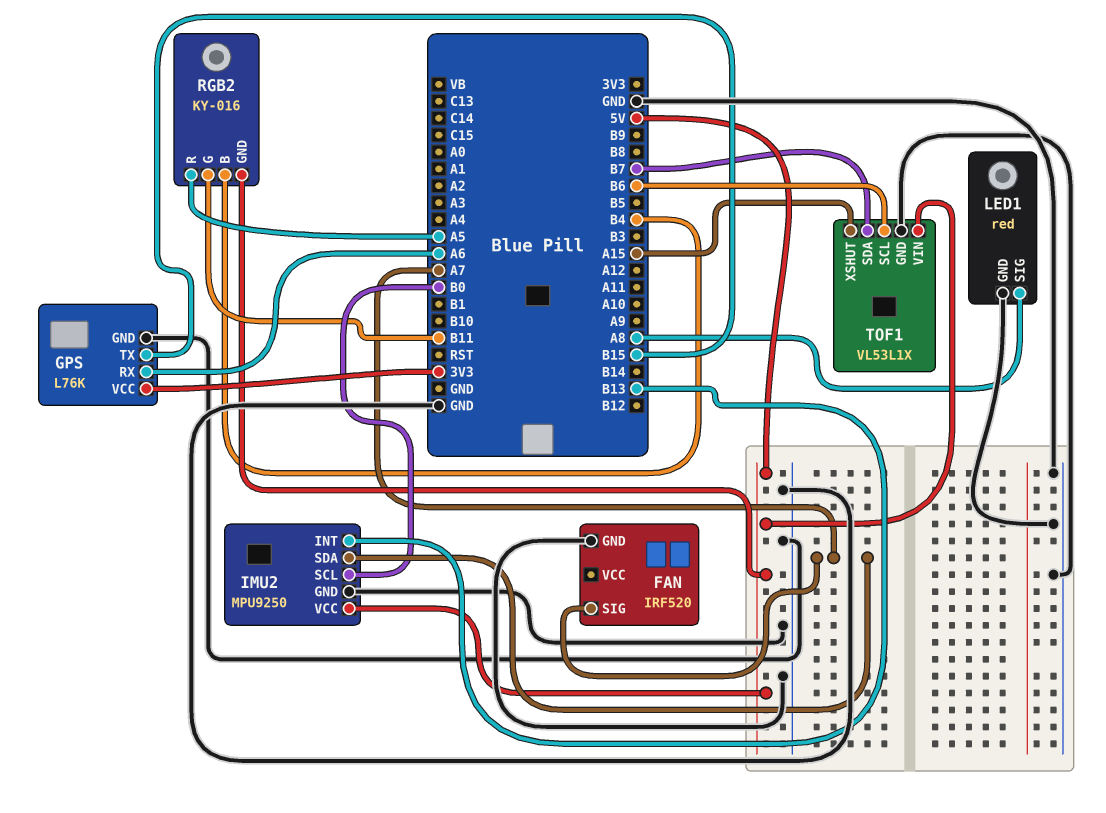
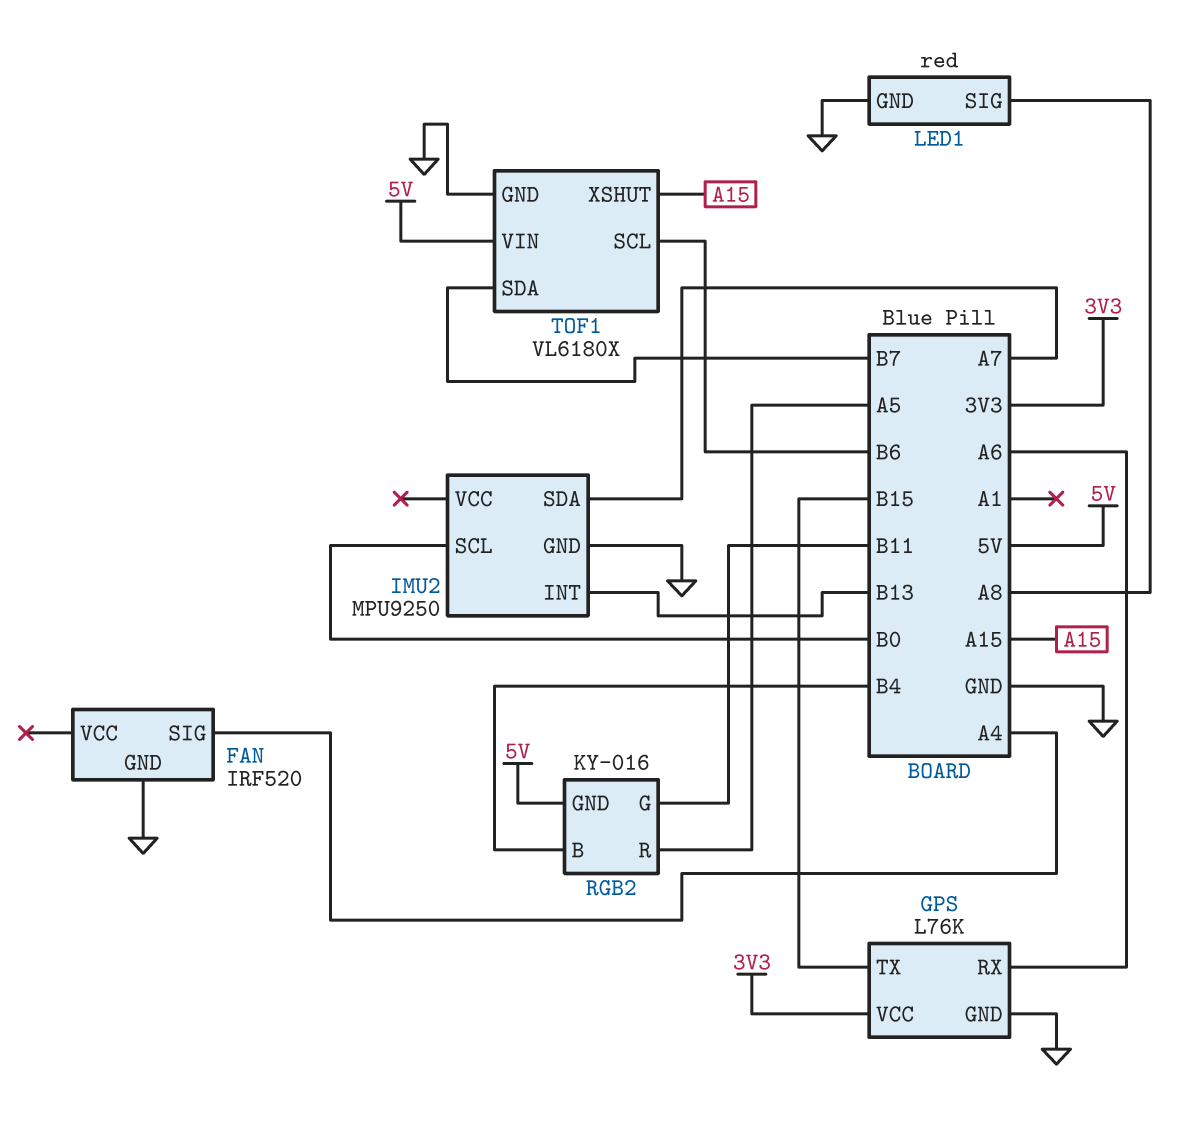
FAN pin SIG: A7 -> A4
IMU2 pin VCC: 5V -> none
TOF1: VL53L1X -> VL6180X

